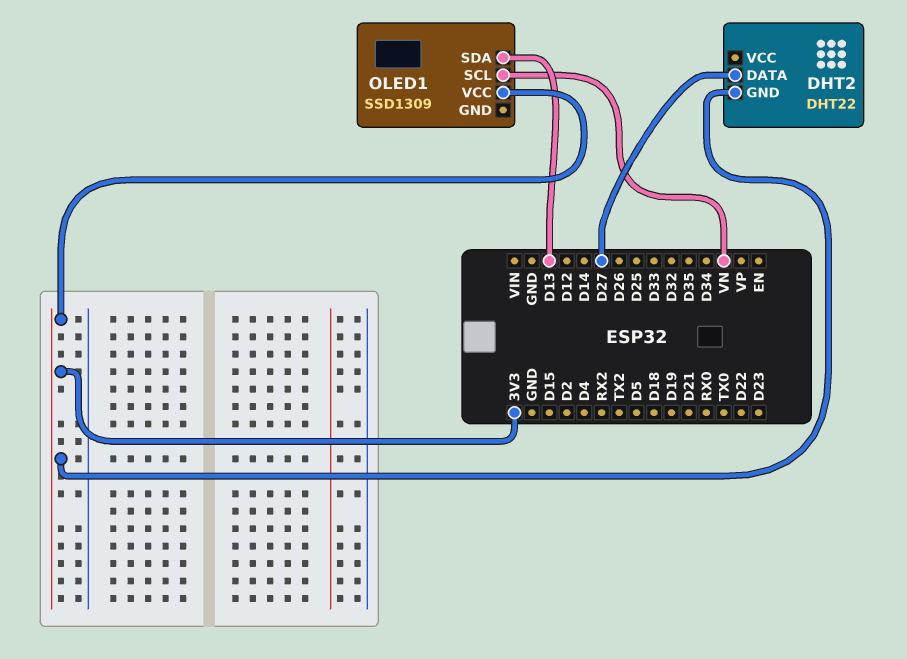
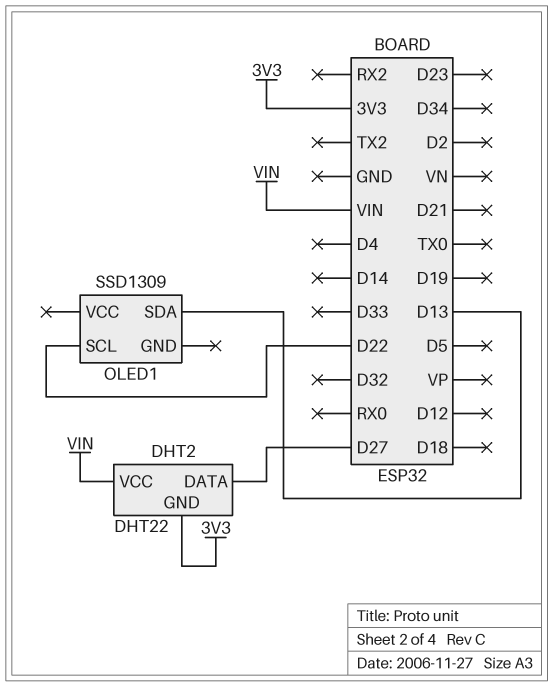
DHT2 pin VCC: none -> VIN
OLED1 pin SCL: VN -> D22
OLED1 pin VCC: 3V3 -> none

